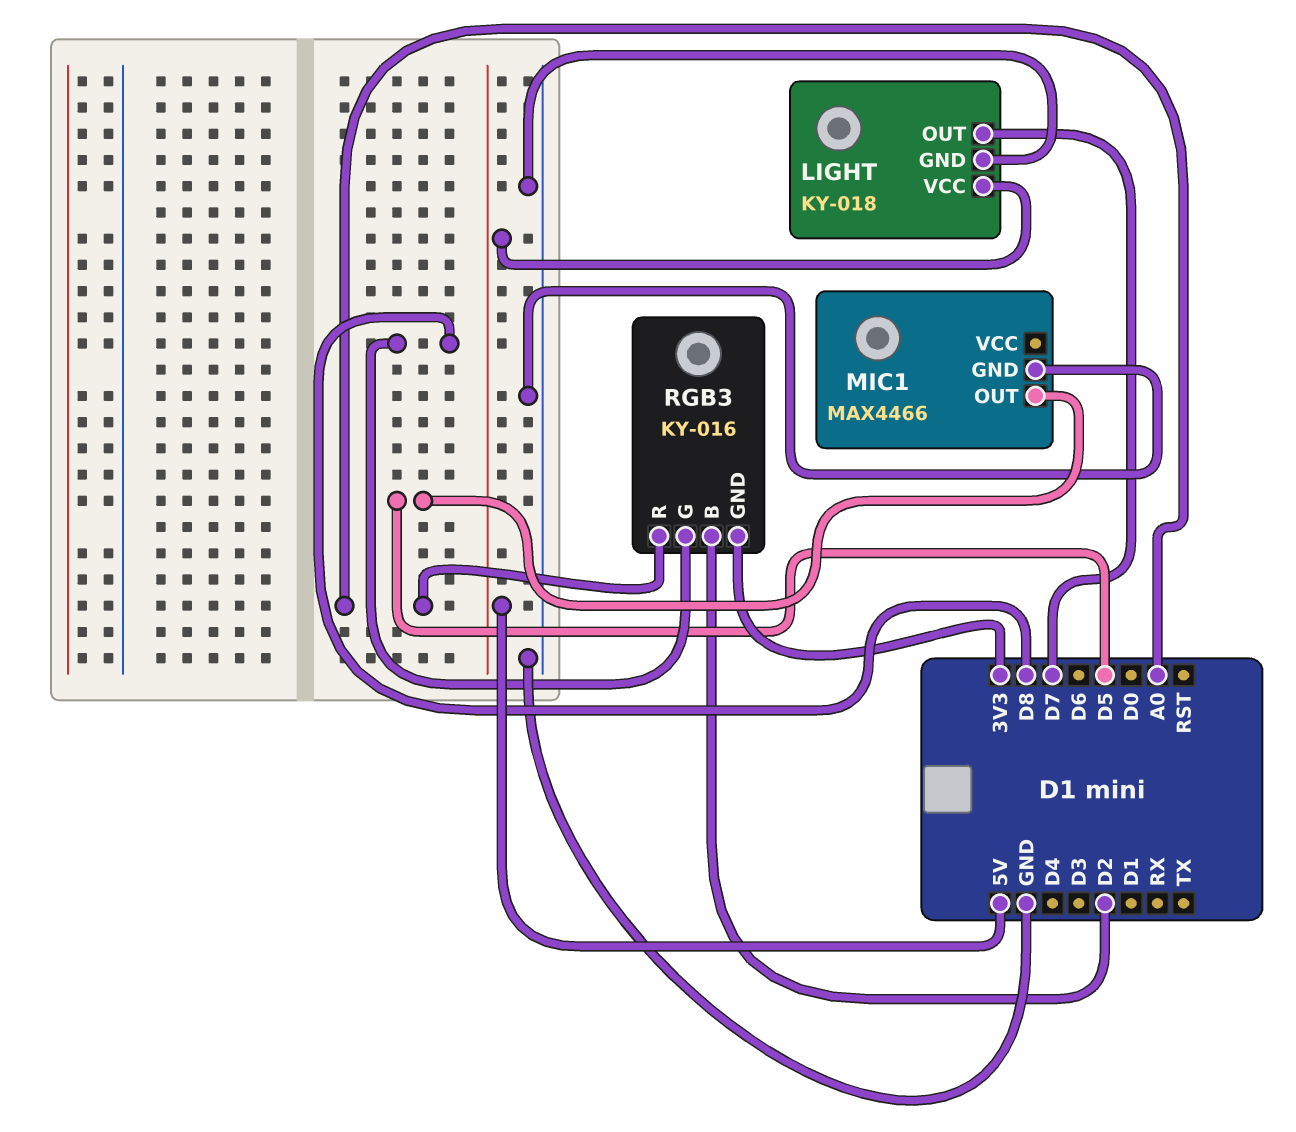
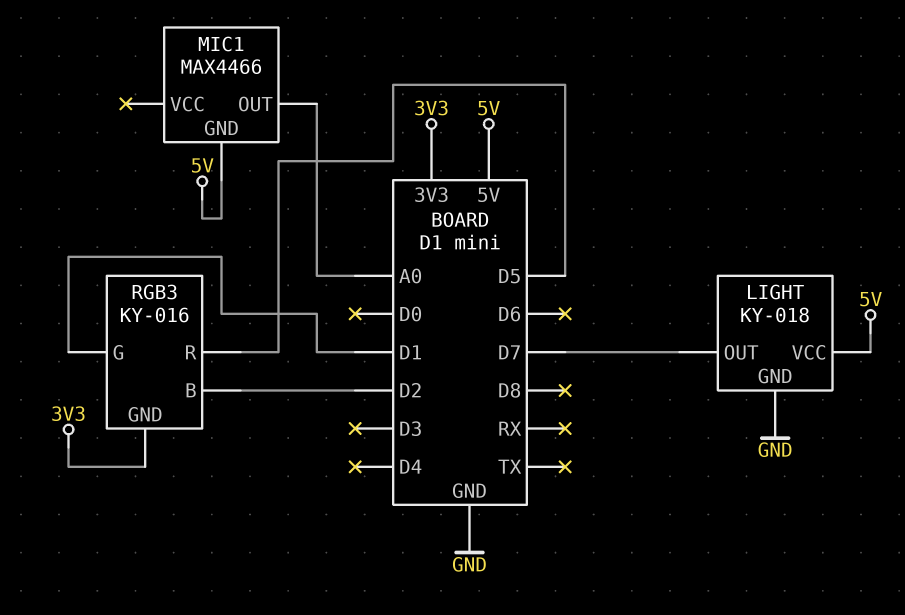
MIC1 pin GND: GND -> 5V
MIC1 pin OUT: D5 -> A0
RGB3 pin G: D8 -> D1
RGB3 pin R: A0 -> D5

